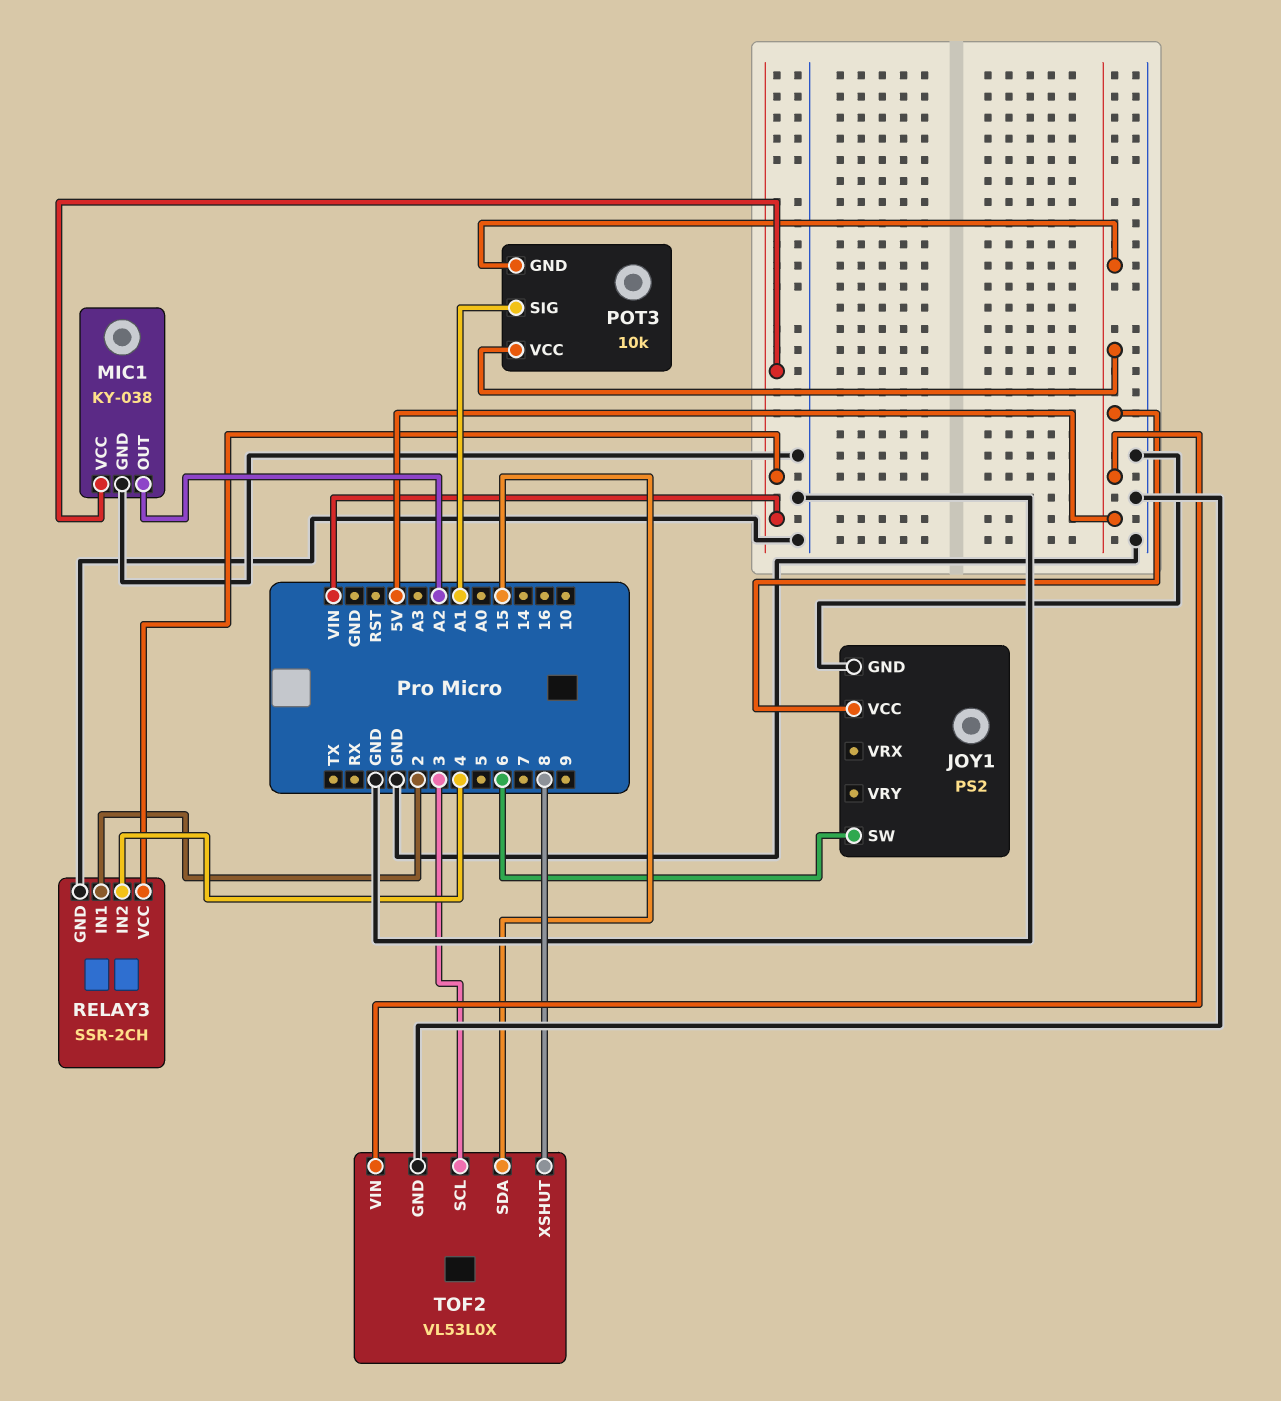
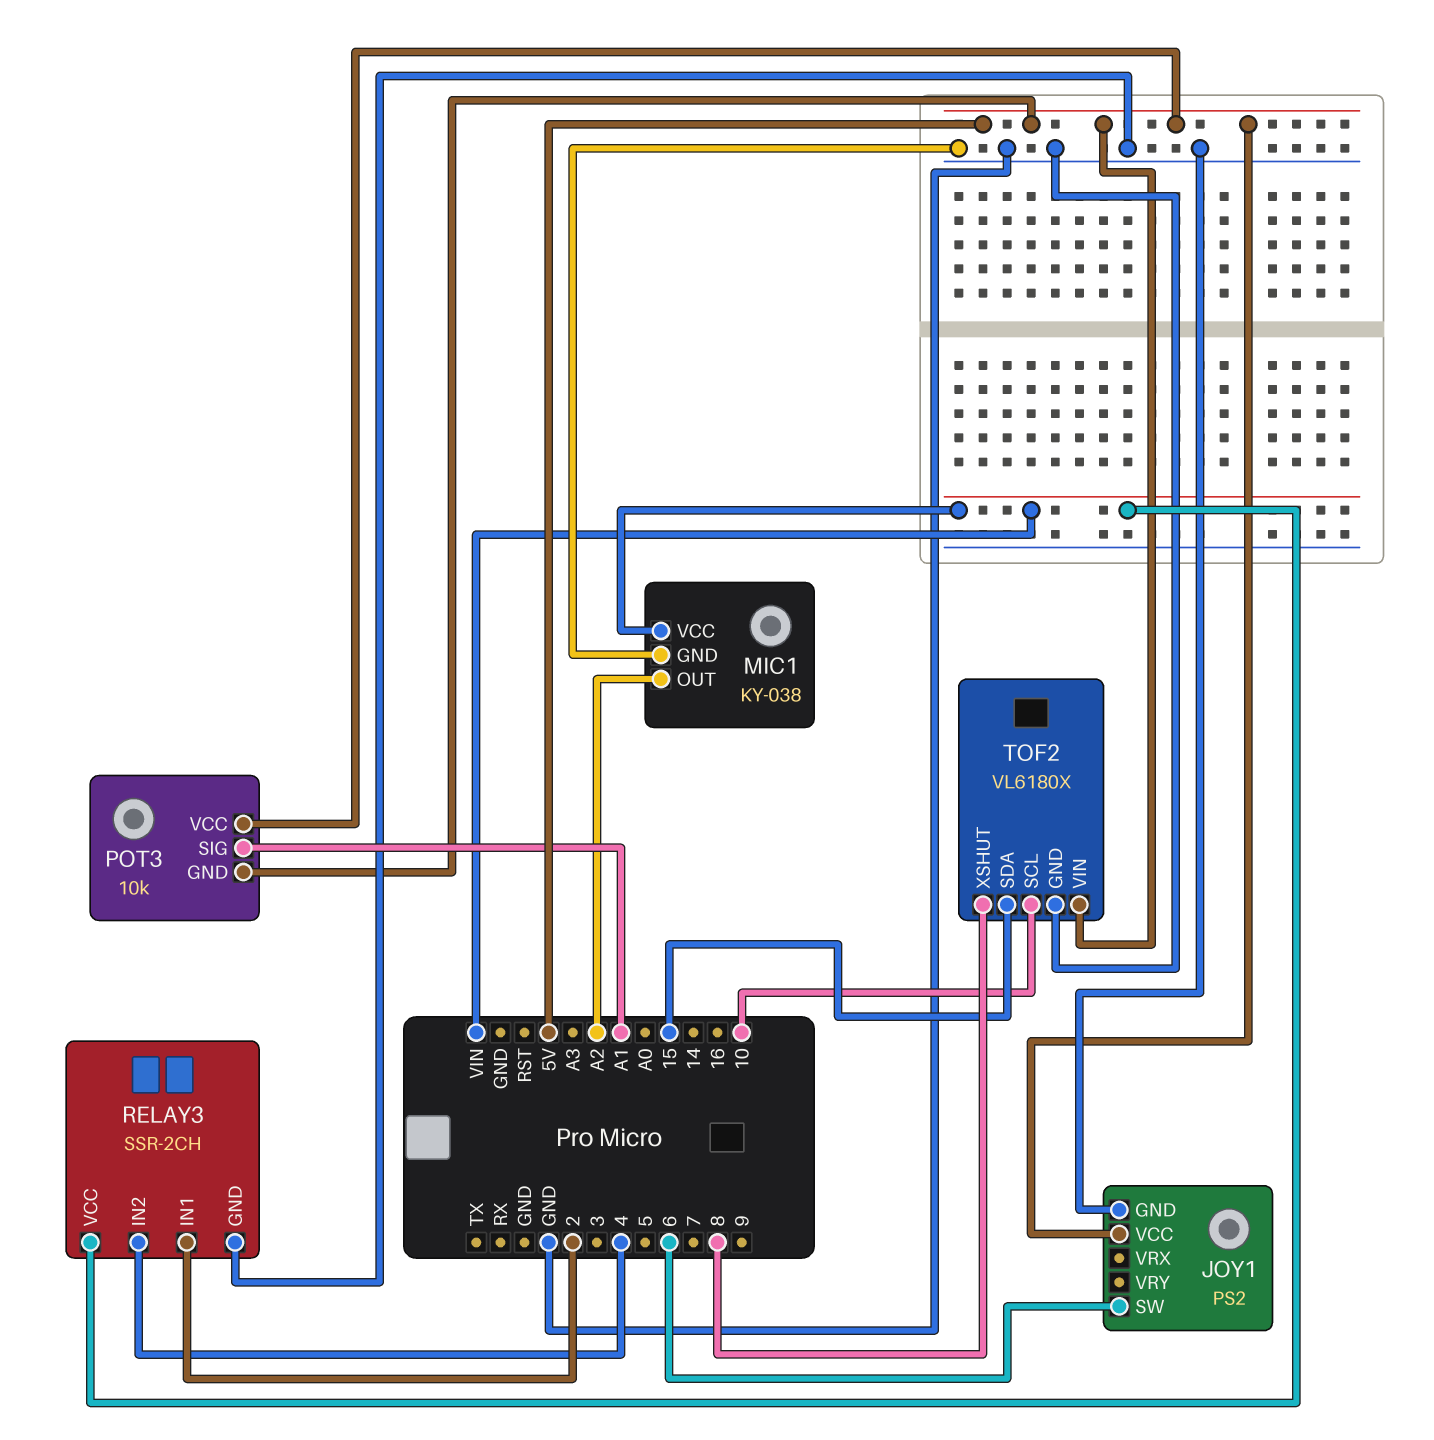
TOF2: VL53L0X -> VL6180X
TOF2 pin SCL: 3 -> 10

